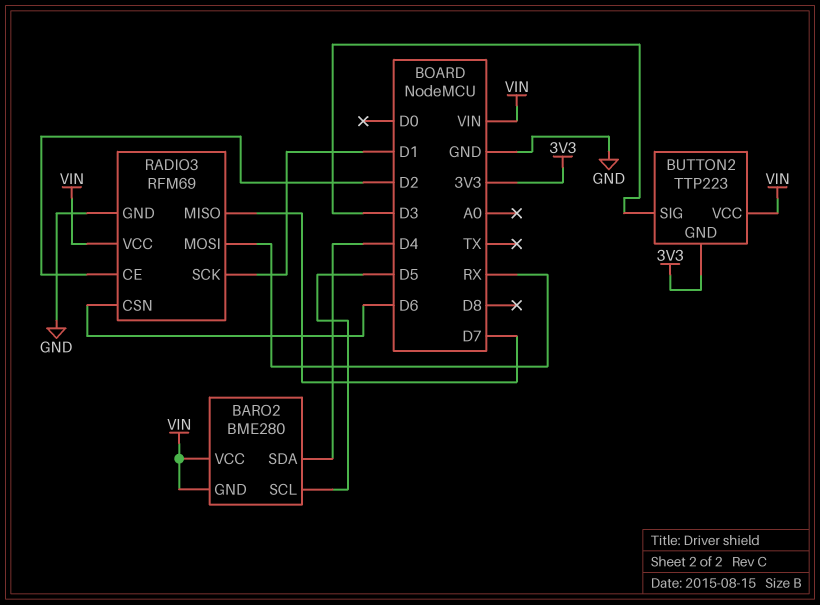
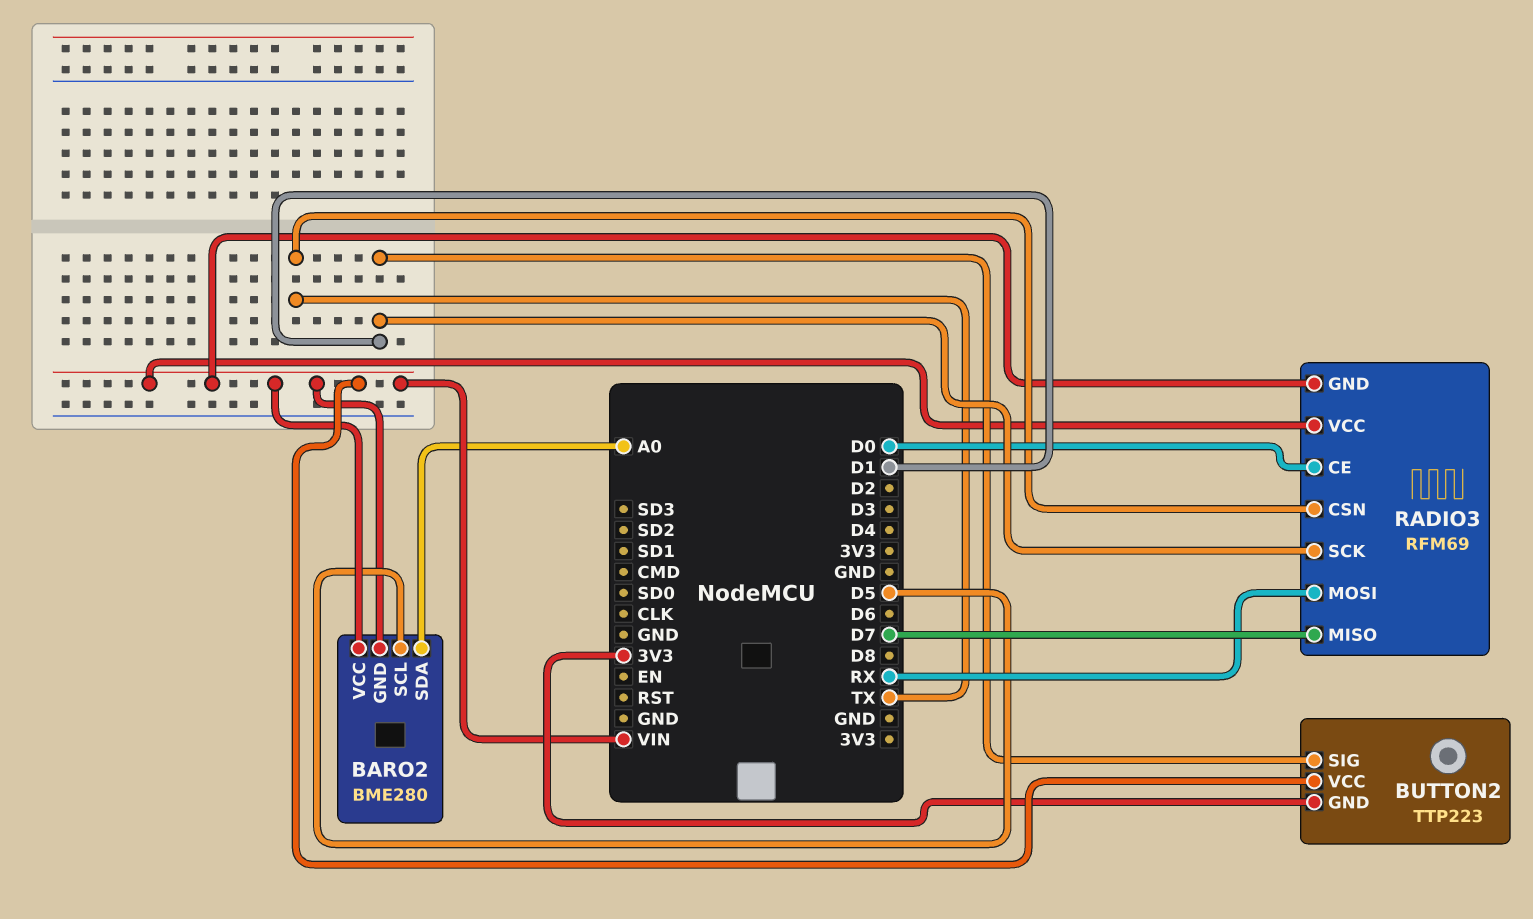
BARO2 pin SDA: D4 -> A0
BUTTON2 pin SIG: D3 -> D1
RADIO3 pin CE: D2 -> D0
RADIO3 pin CSN: D6 -> TX
RADIO3 pin GND: GND -> VIN

